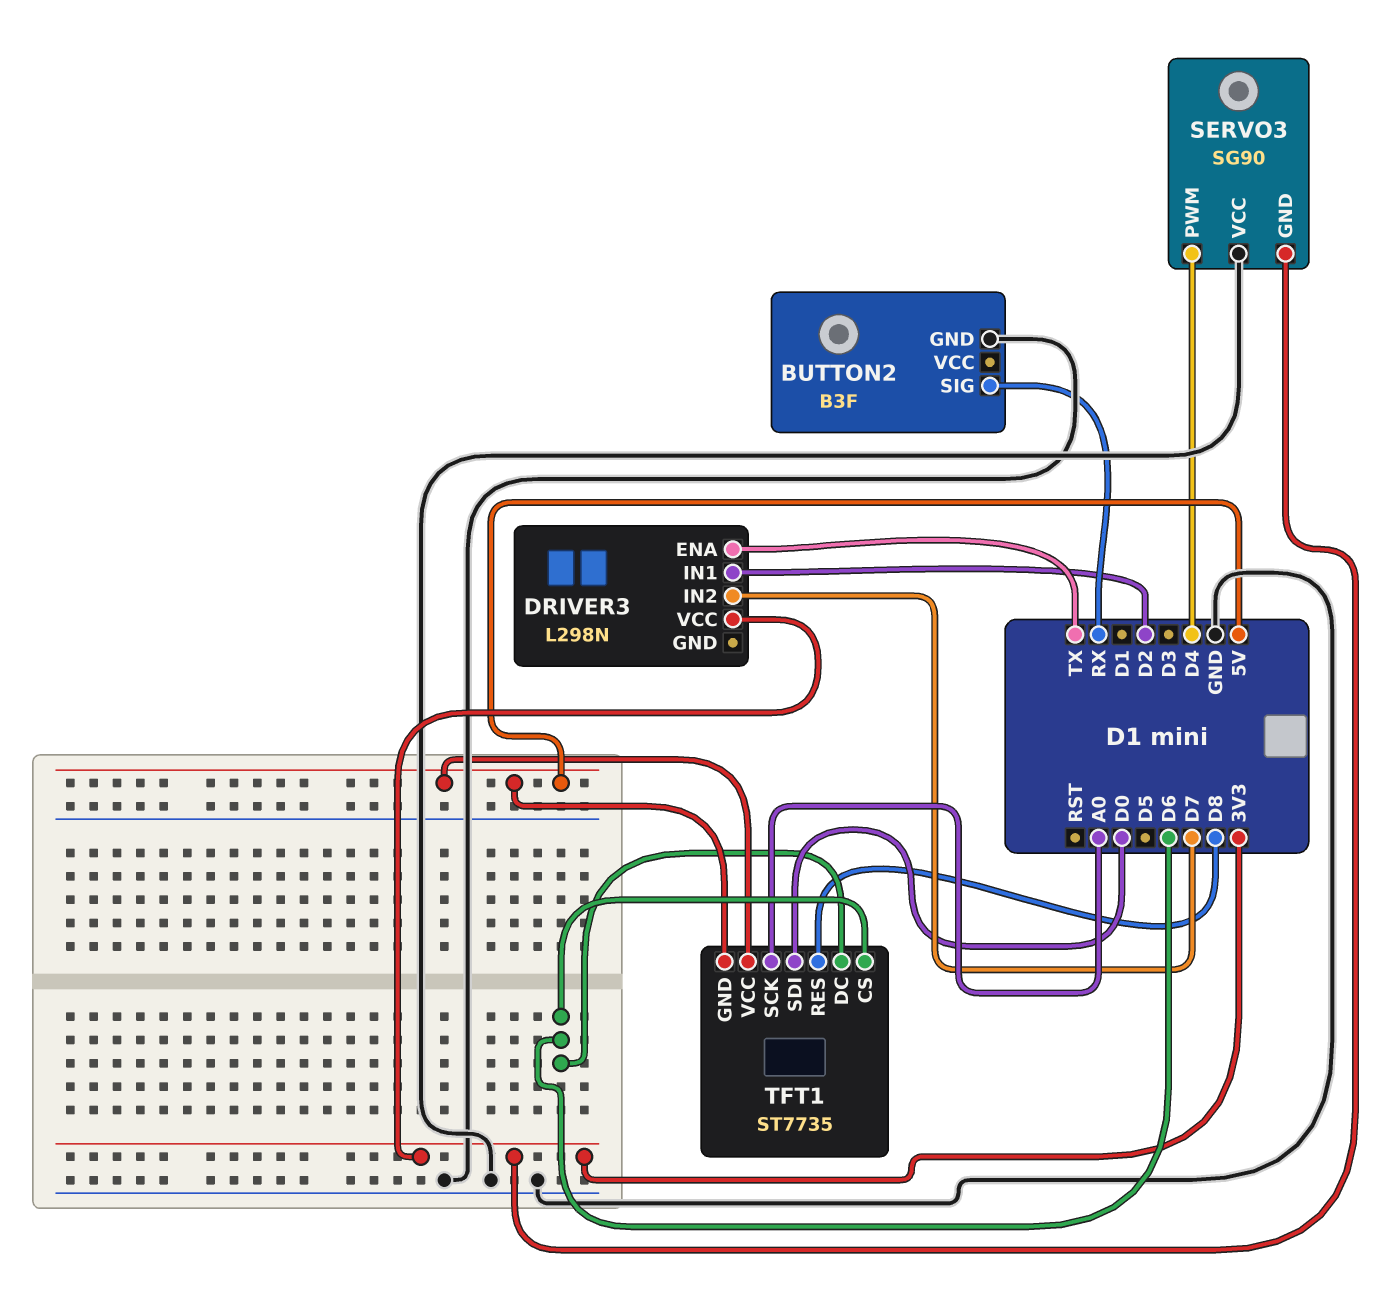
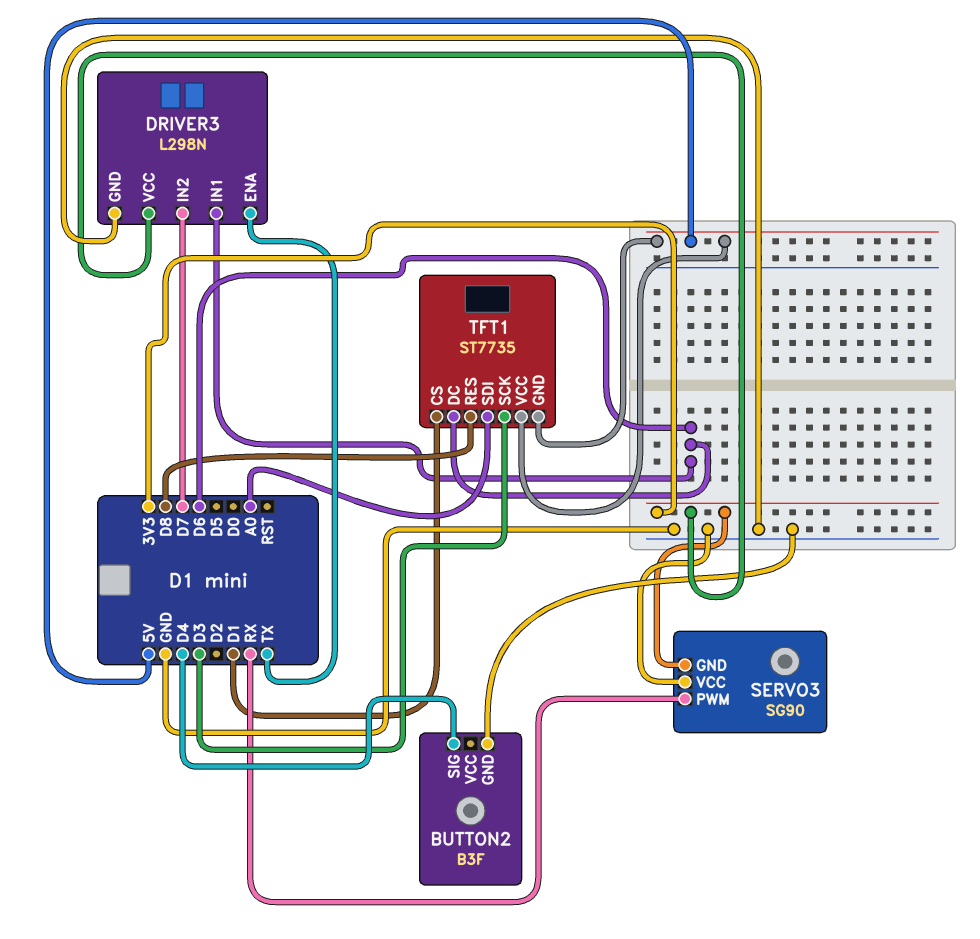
BUTTON2 pin SIG: RX -> D4
DRIVER3 pin GND: none -> GND
DRIVER3 pin IN1: D2 -> D6
SERVO3 pin PWM: D4 -> RX
TFT1 pin CS: D6 -> D1
TFT1 pin SCK: A0 -> D3
TFT1 pin SDI: D0 -> A0

